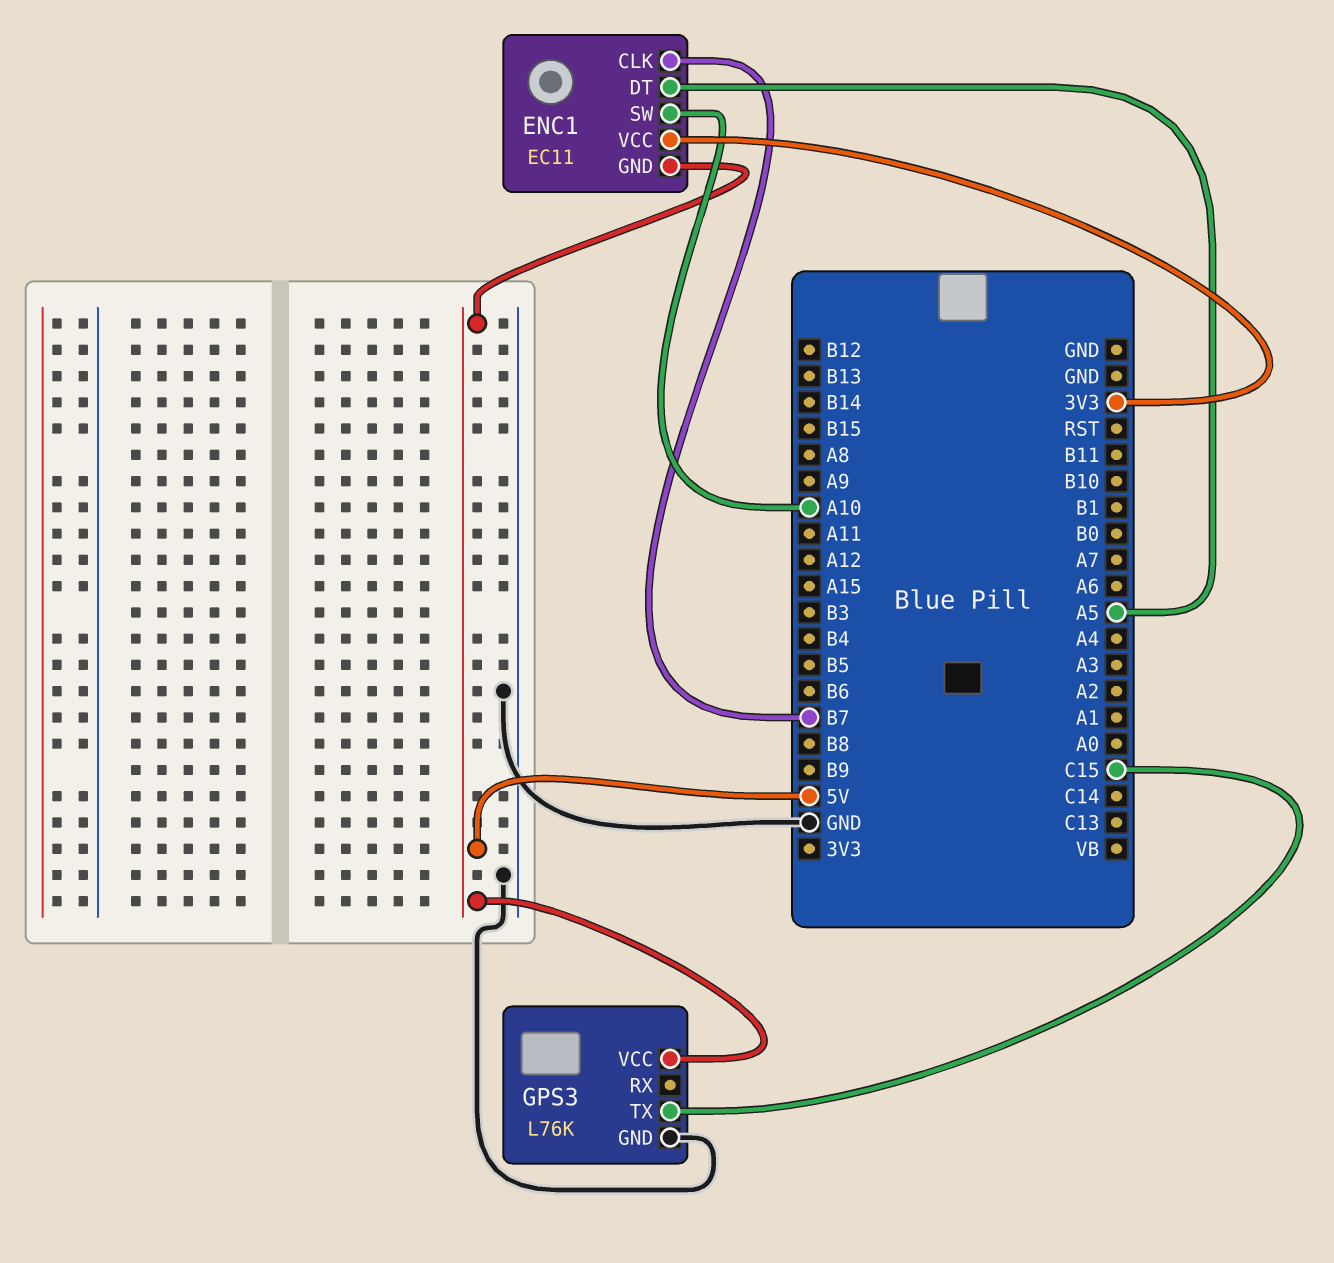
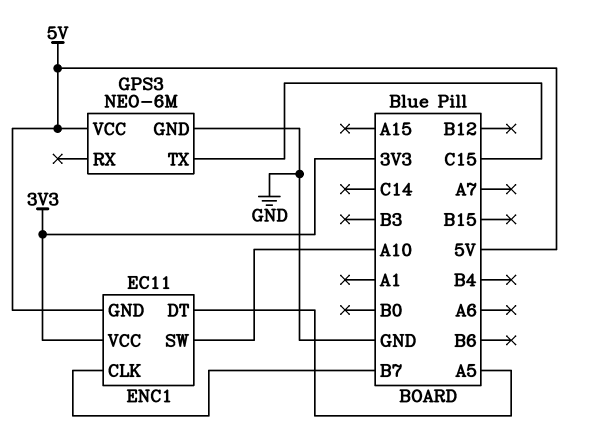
GPS3: L76K -> NEO-6M

